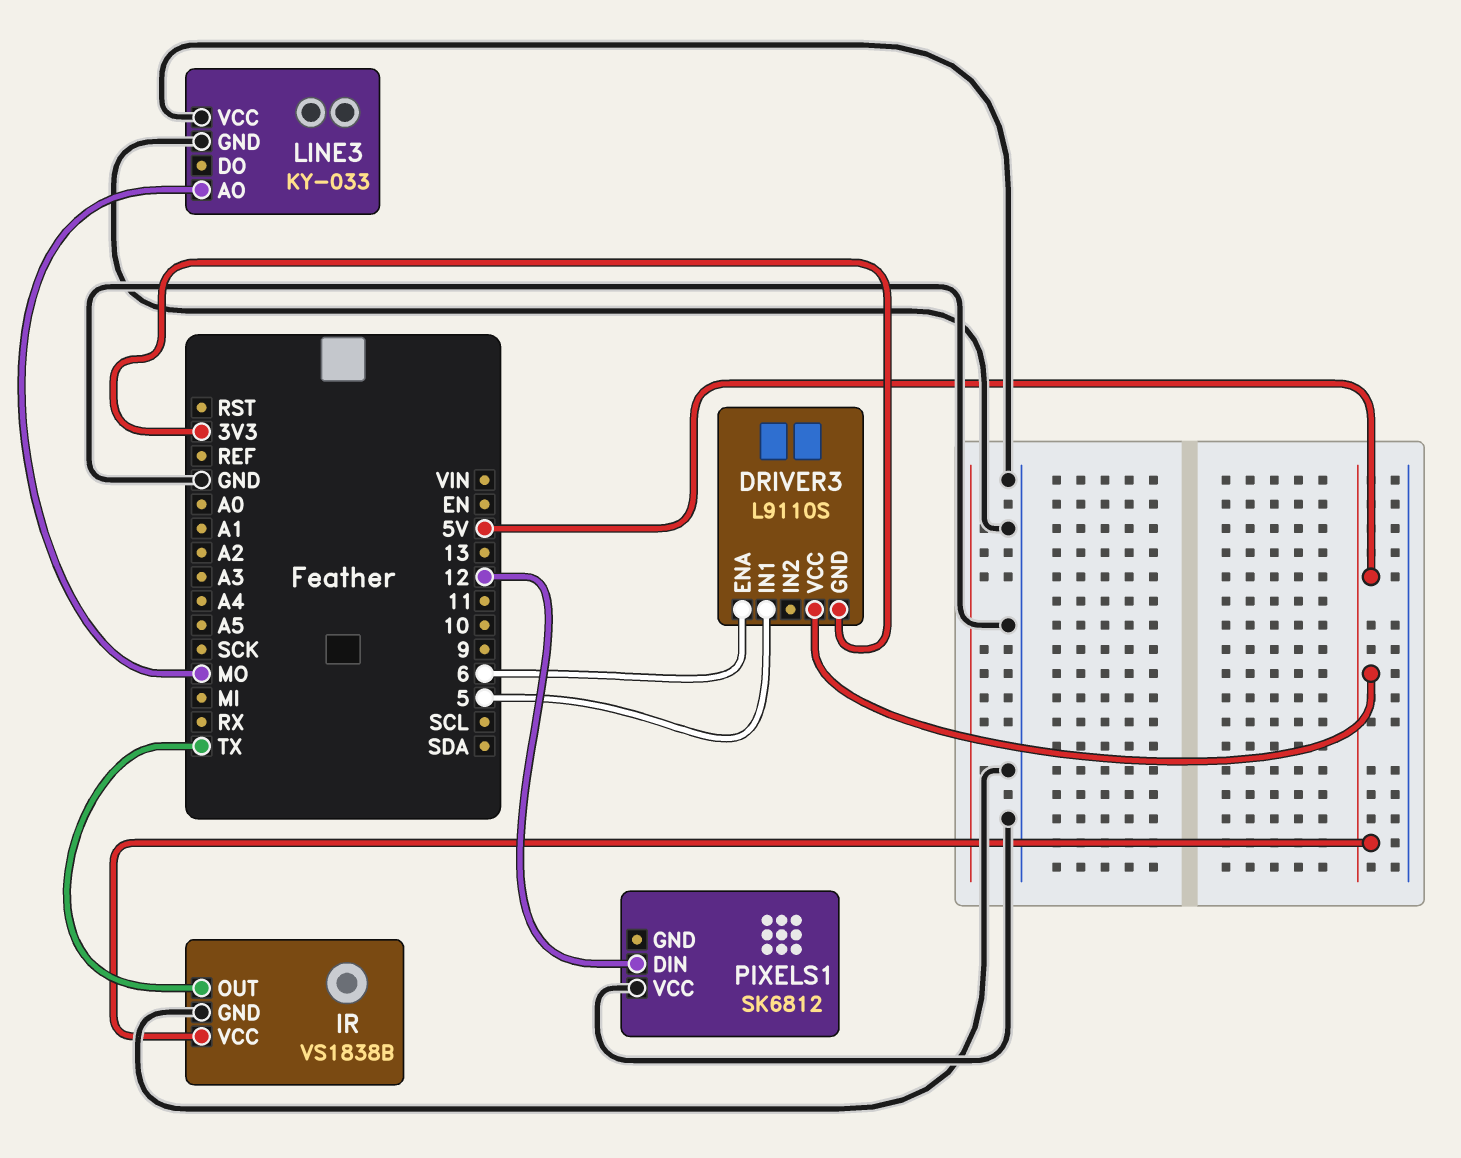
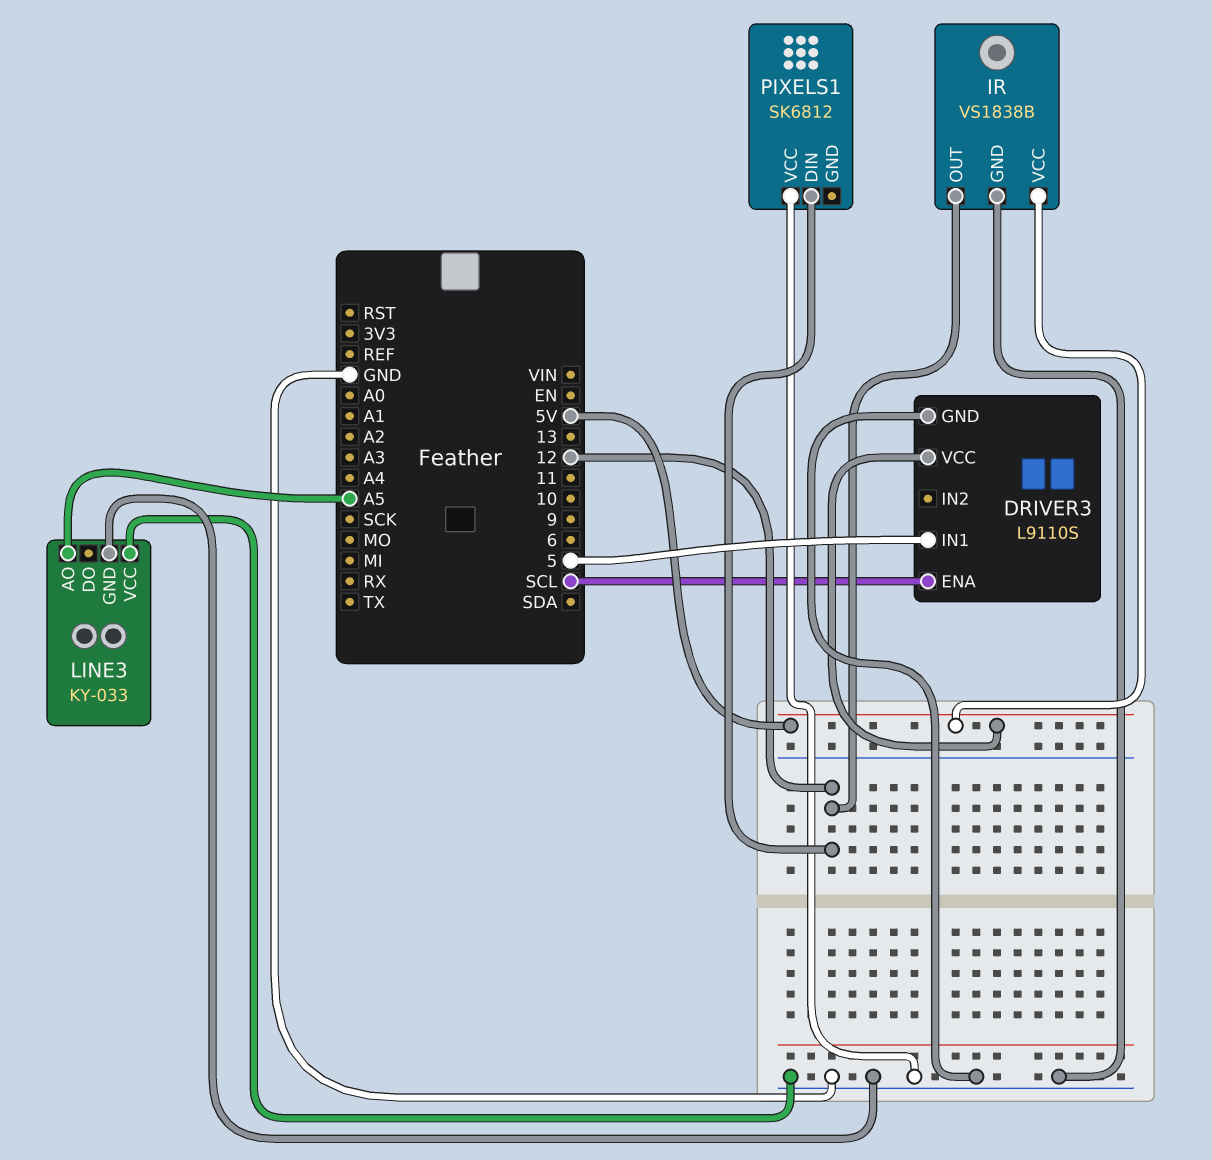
DRIVER3 pin ENA: 6 -> SCL
DRIVER3 pin GND: 3V3 -> GND
IR pin OUT: TX -> 12
LINE3 pin AO: MO -> A5

